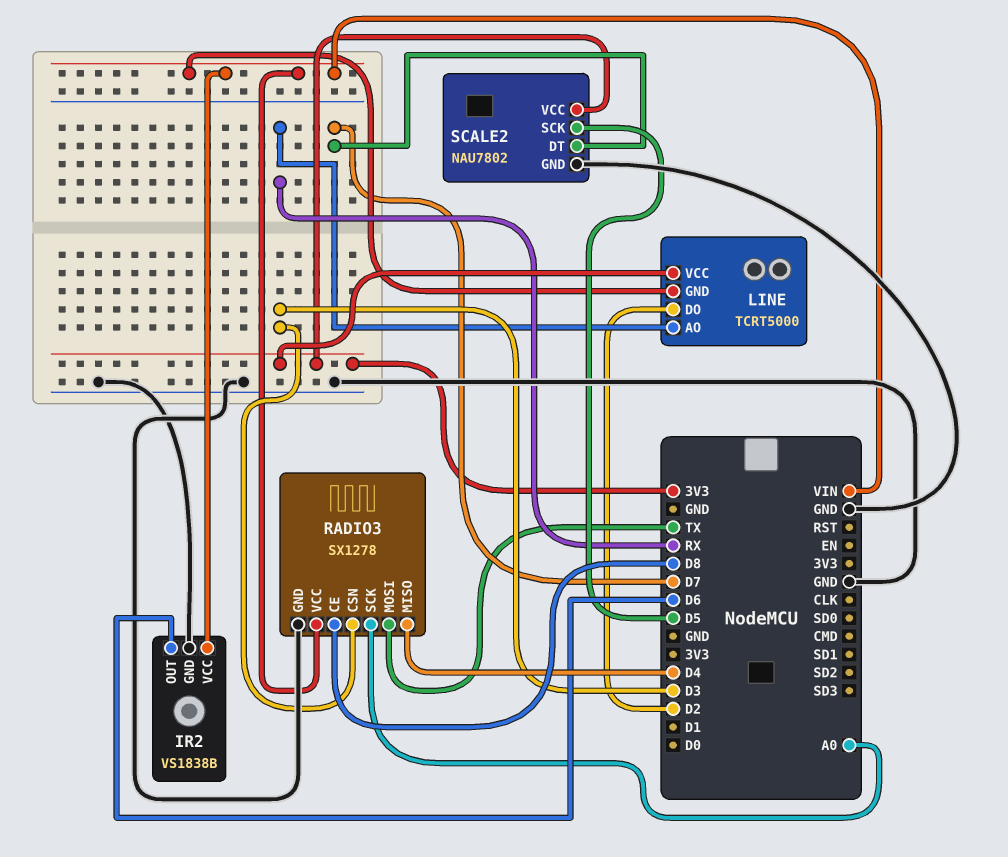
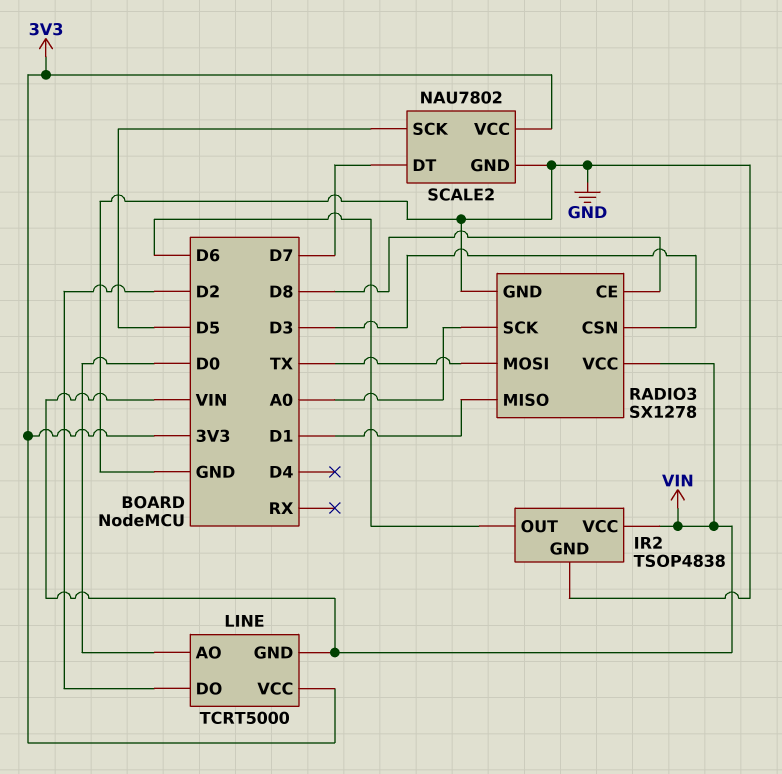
IR2: VS1838B -> TSOP4838
LINE pin AO: RX -> D0
RADIO3 pin MISO: D4 -> D1

